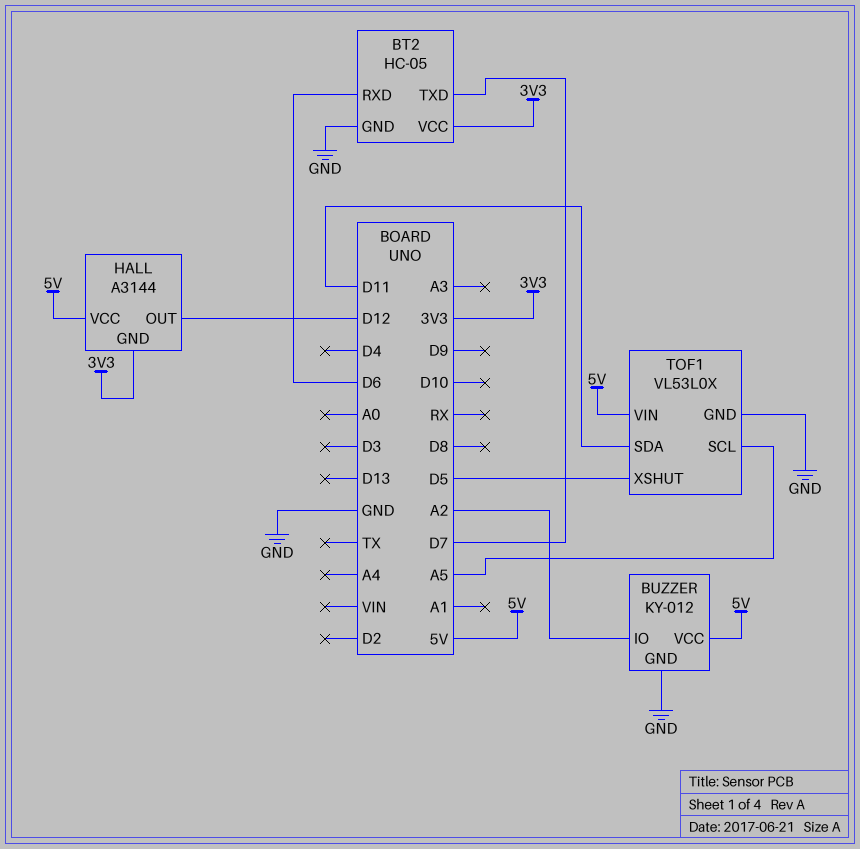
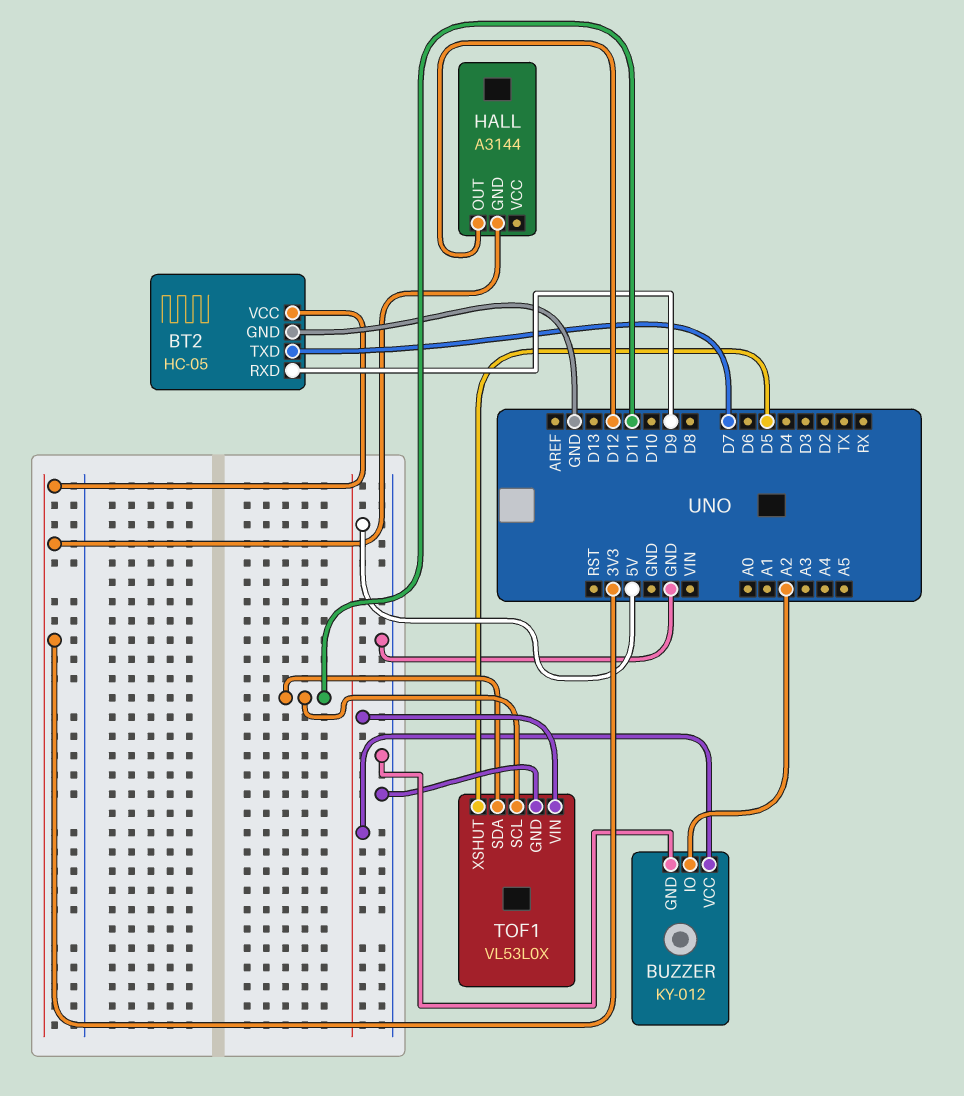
BT2 pin RXD: D6 -> D9
HALL pin VCC: 5V -> none
TOF1 pin SCL: A5 -> D11

